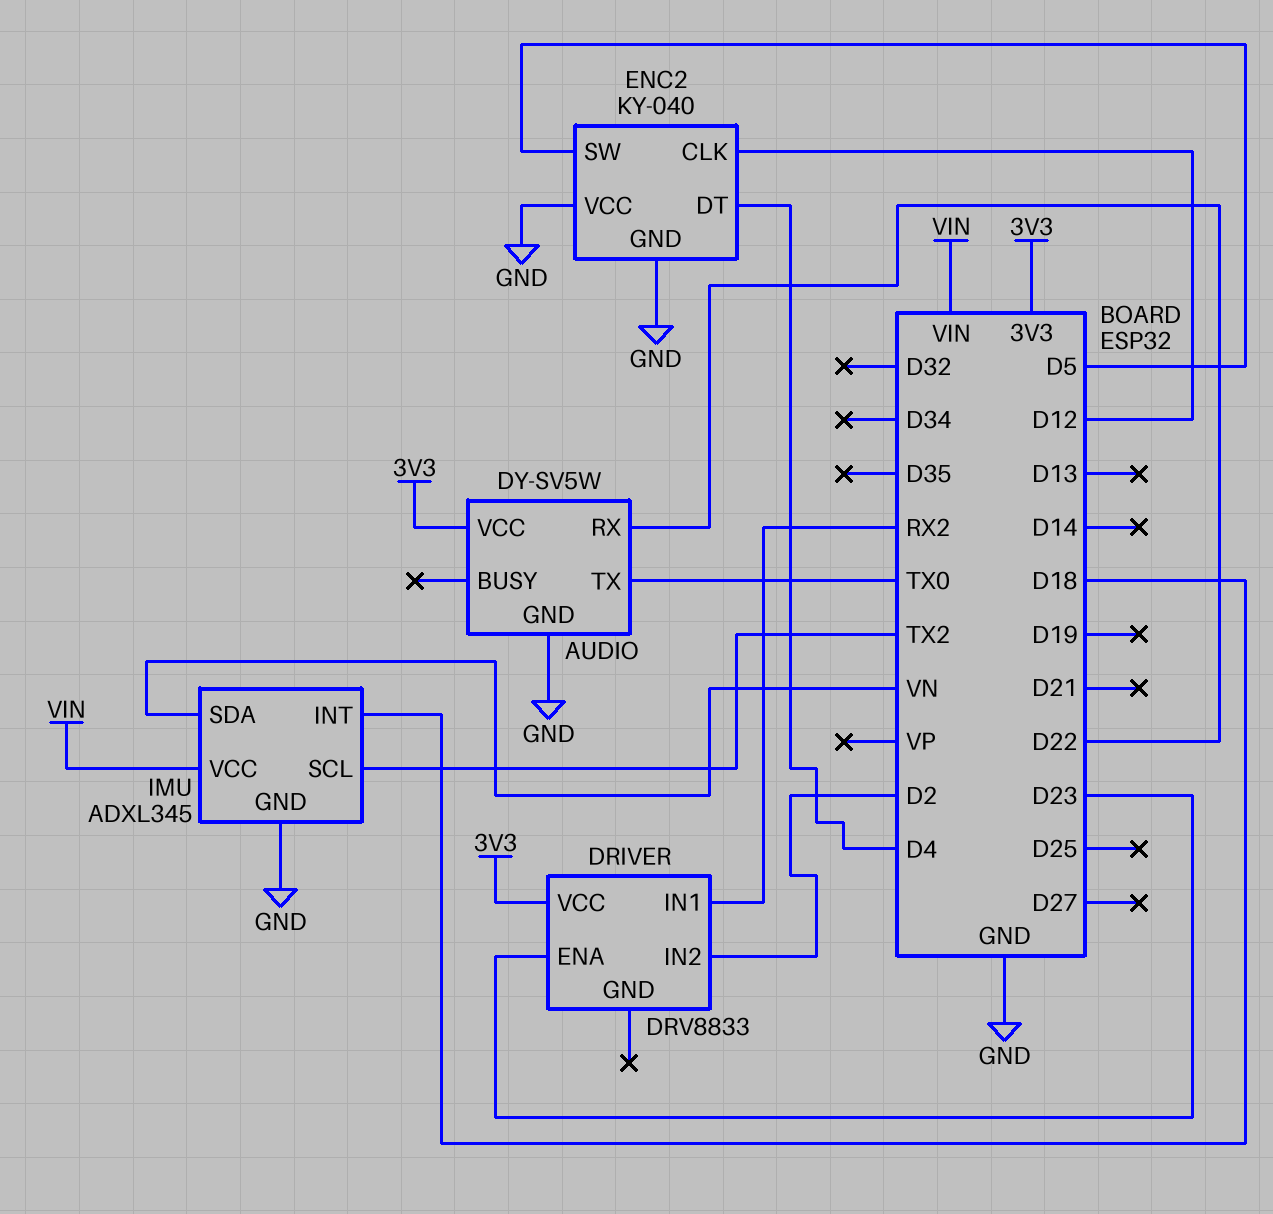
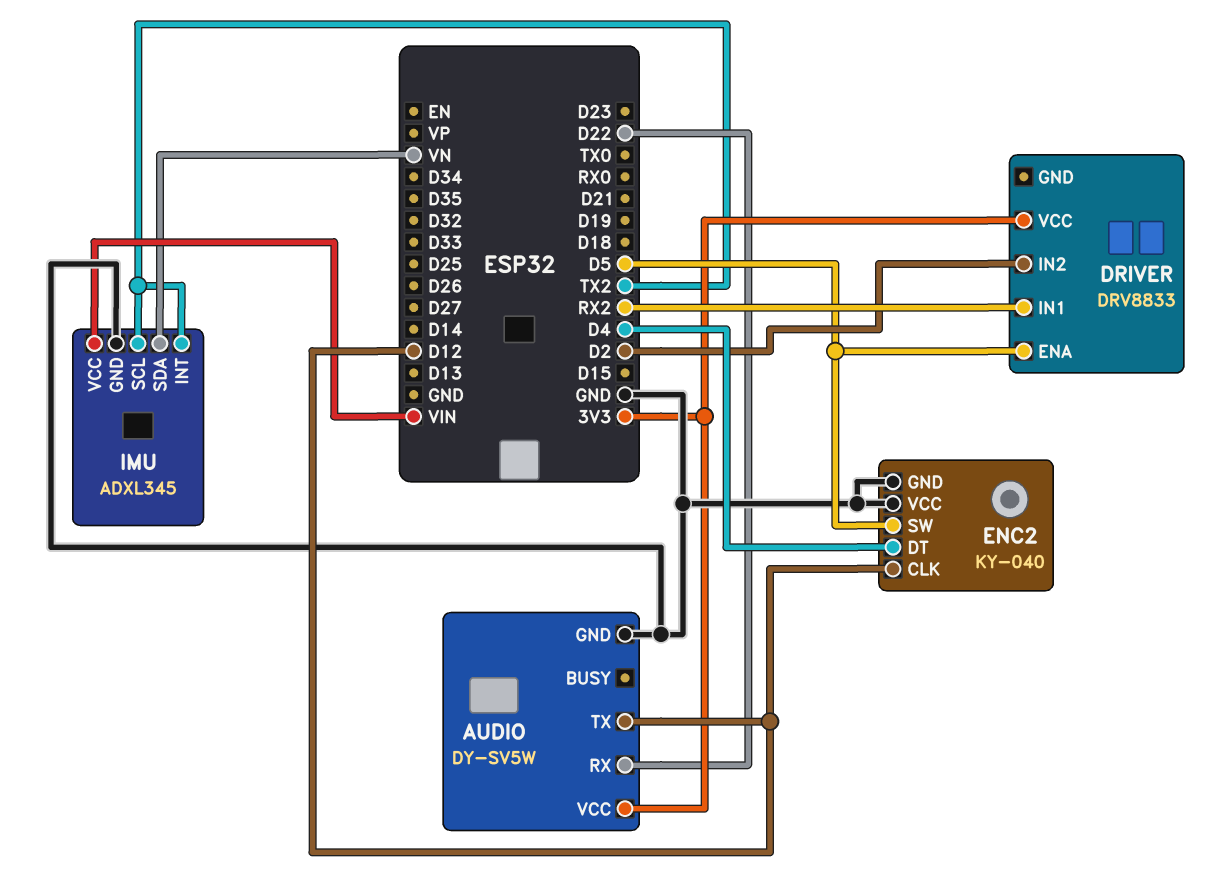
AUDIO pin TX: TX0 -> D12
DRIVER pin ENA: D23 -> D5
IMU pin INT: D18 -> TX2

